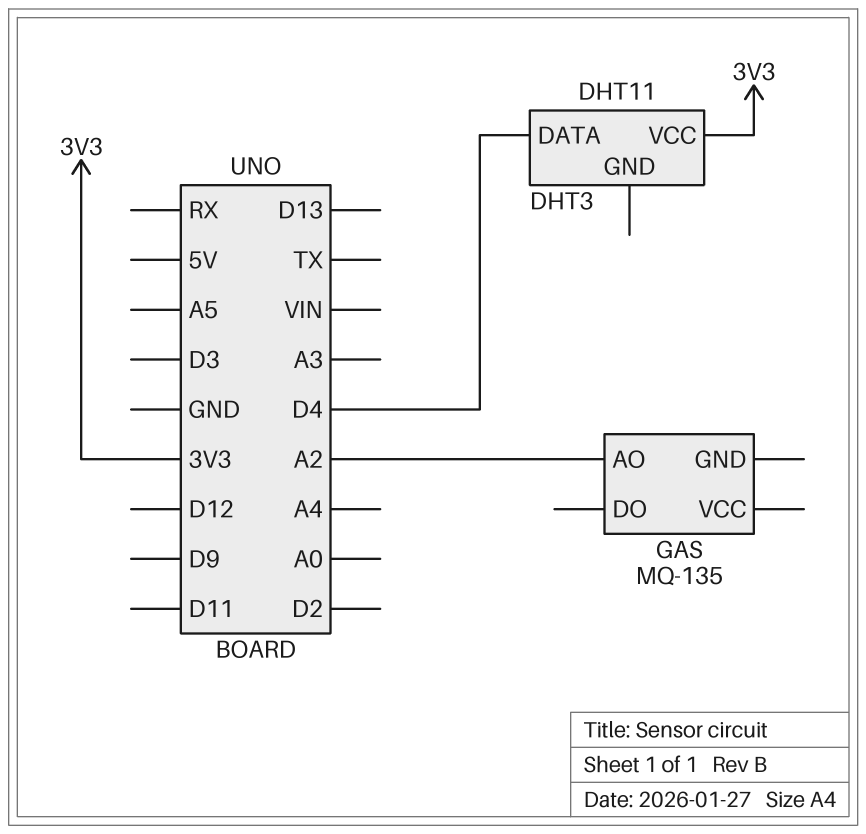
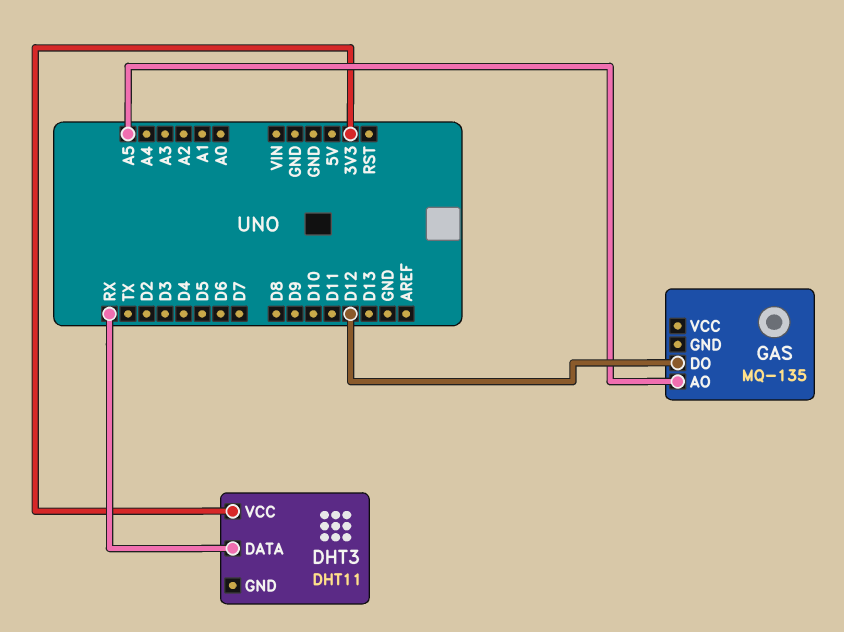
DHT3 pin DATA: D4 -> RX
GAS pin AO: A2 -> A5
GAS pin DO: none -> D12

